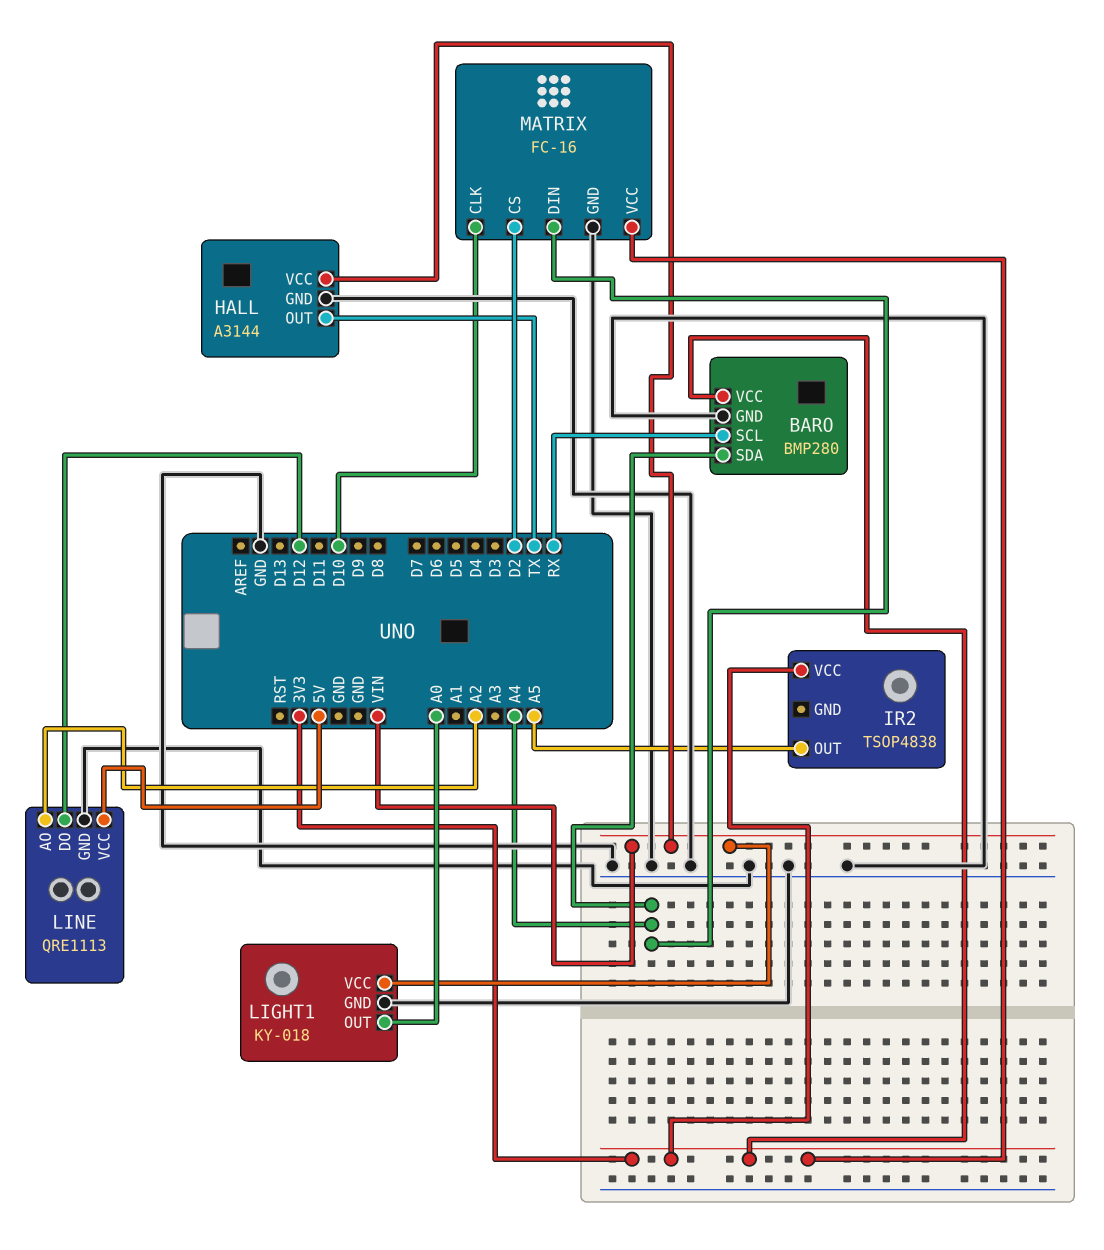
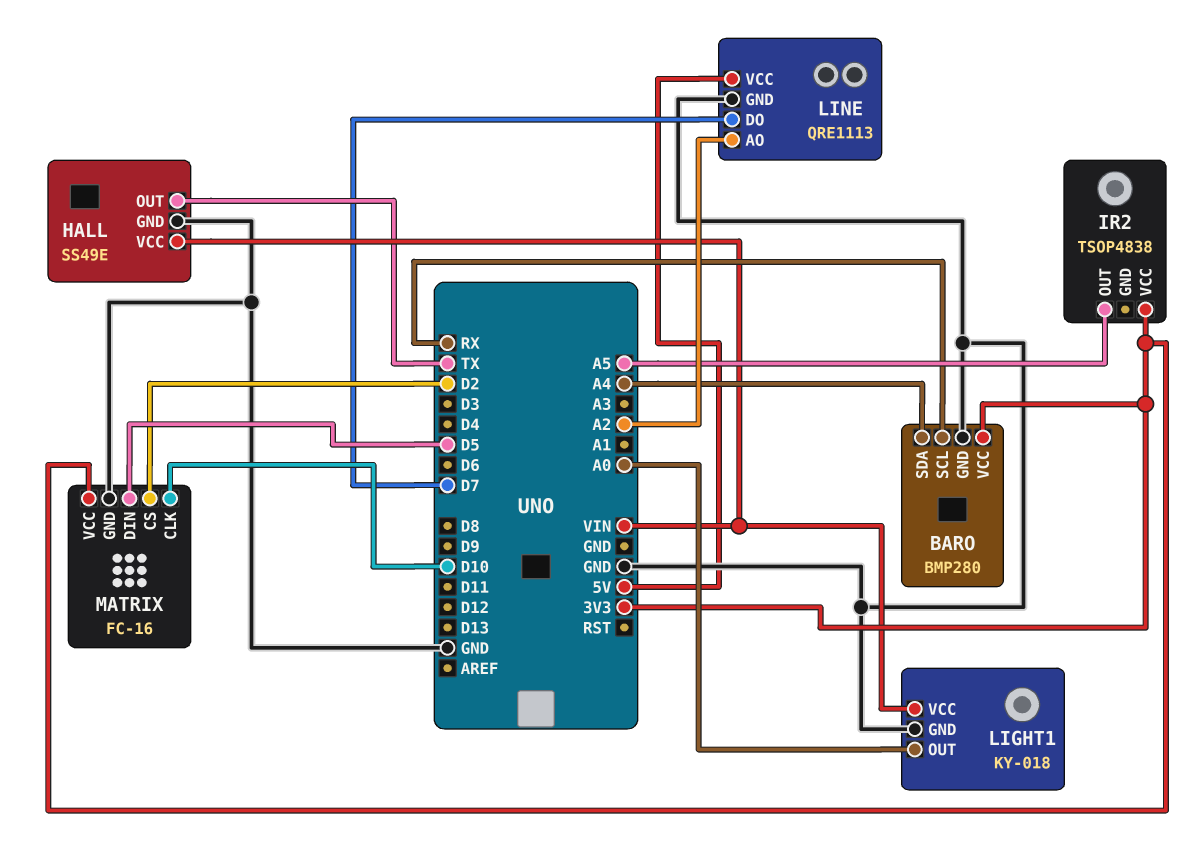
HALL: A3144 -> SS49E
LINE pin DO: D12 -> D7
MATRIX pin DIN: A4 -> D5

